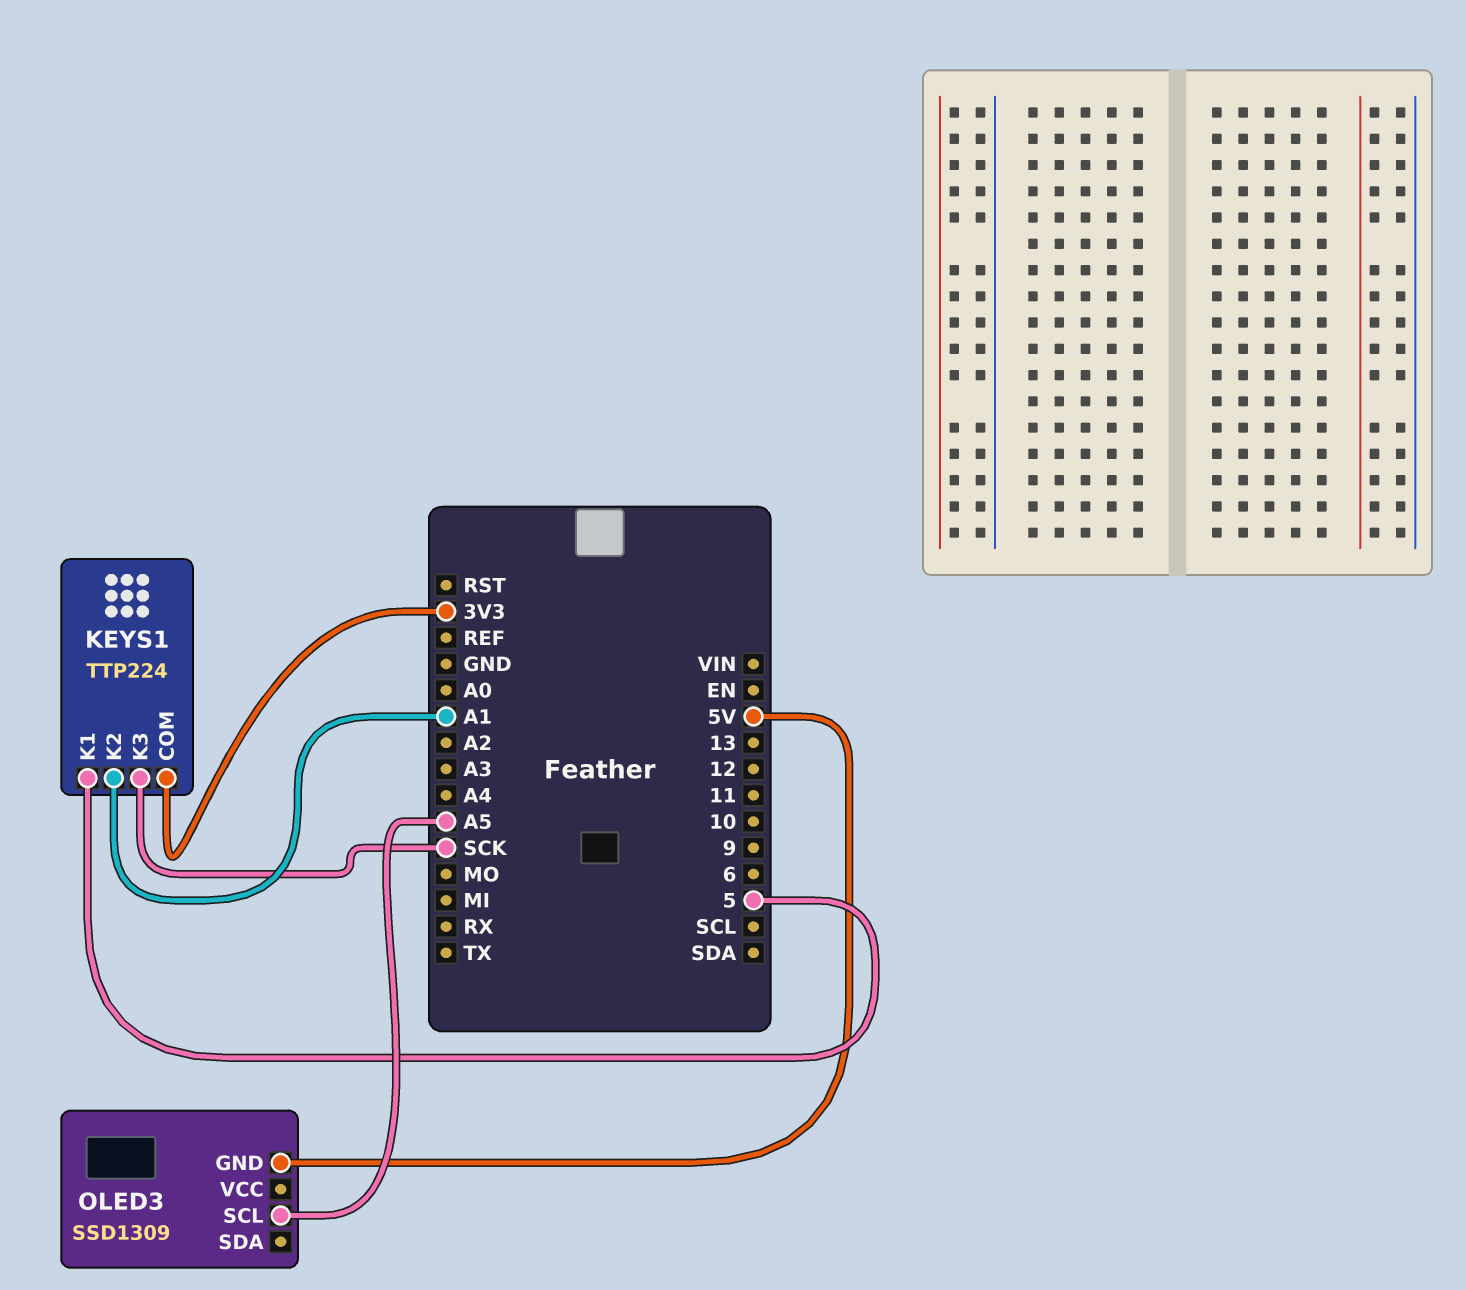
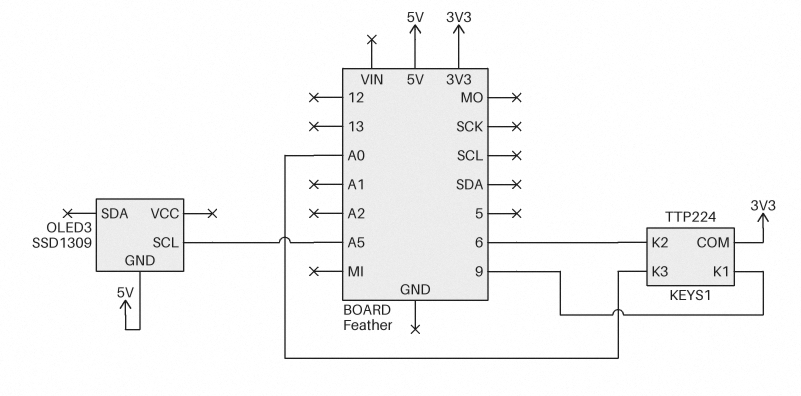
KEYS1 pin K1: 5 -> 9
KEYS1 pin K2: A1 -> 6
KEYS1 pin K3: SCK -> A0

